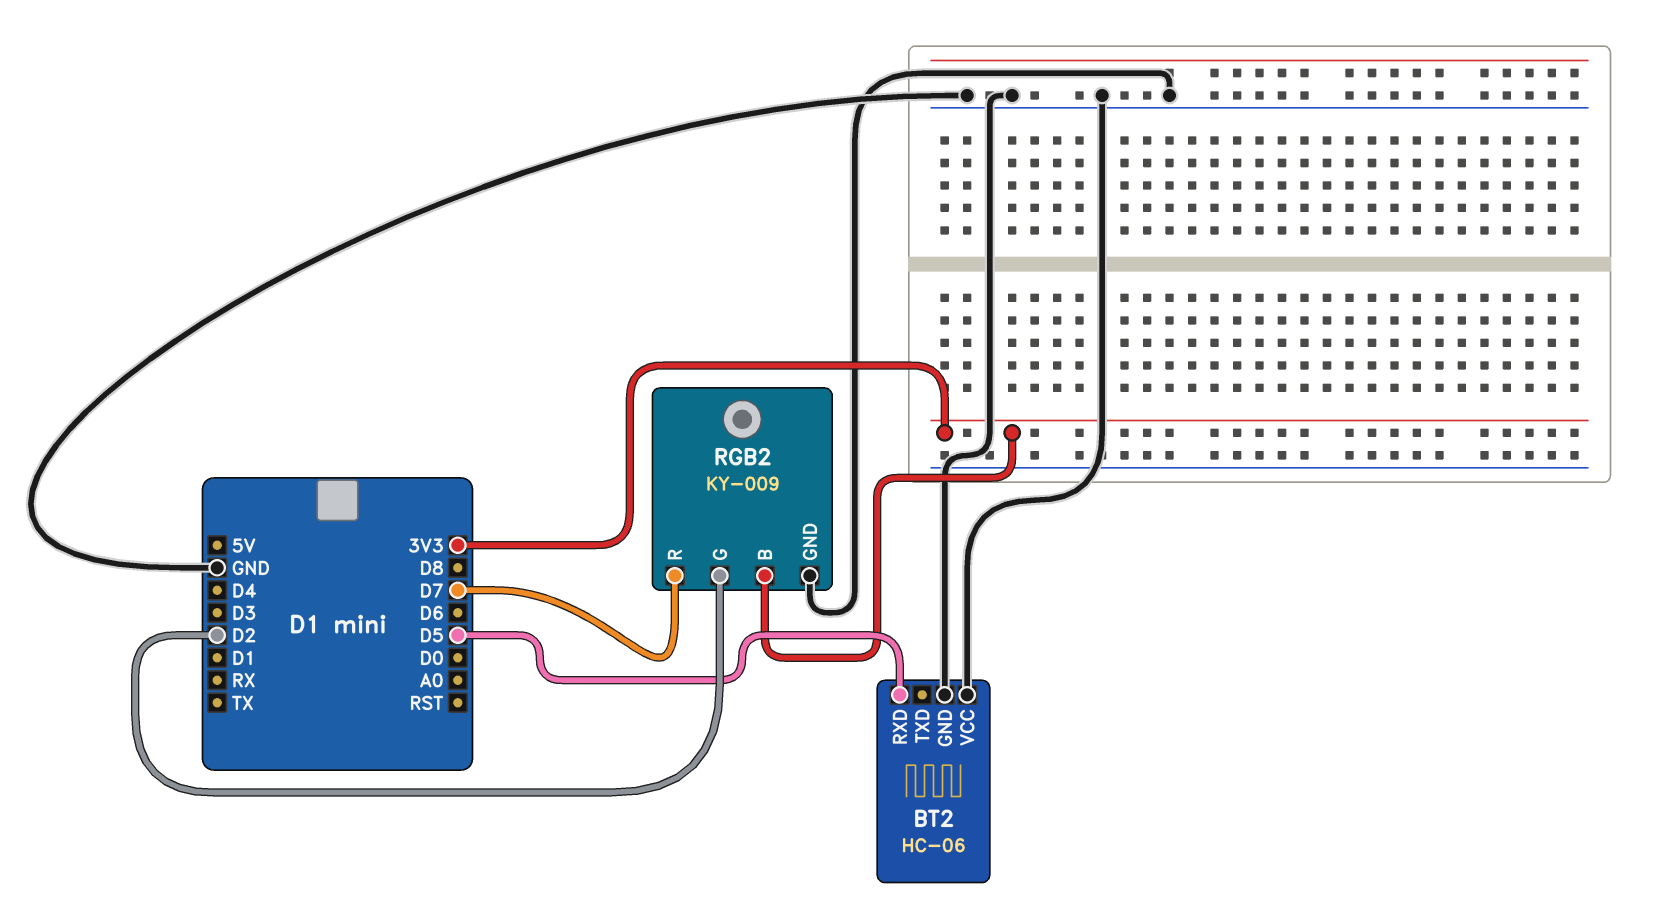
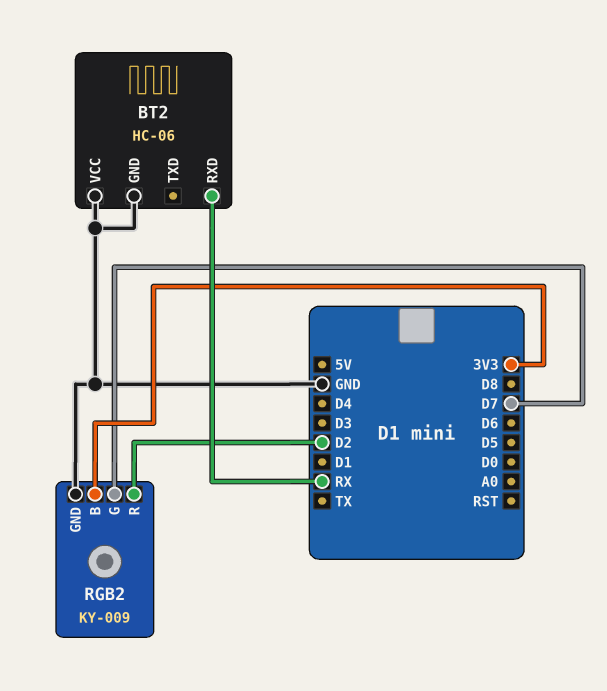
BT2 pin RXD: D5 -> RX
RGB2 pin G: D2 -> D7
RGB2 pin R: D7 -> D2

